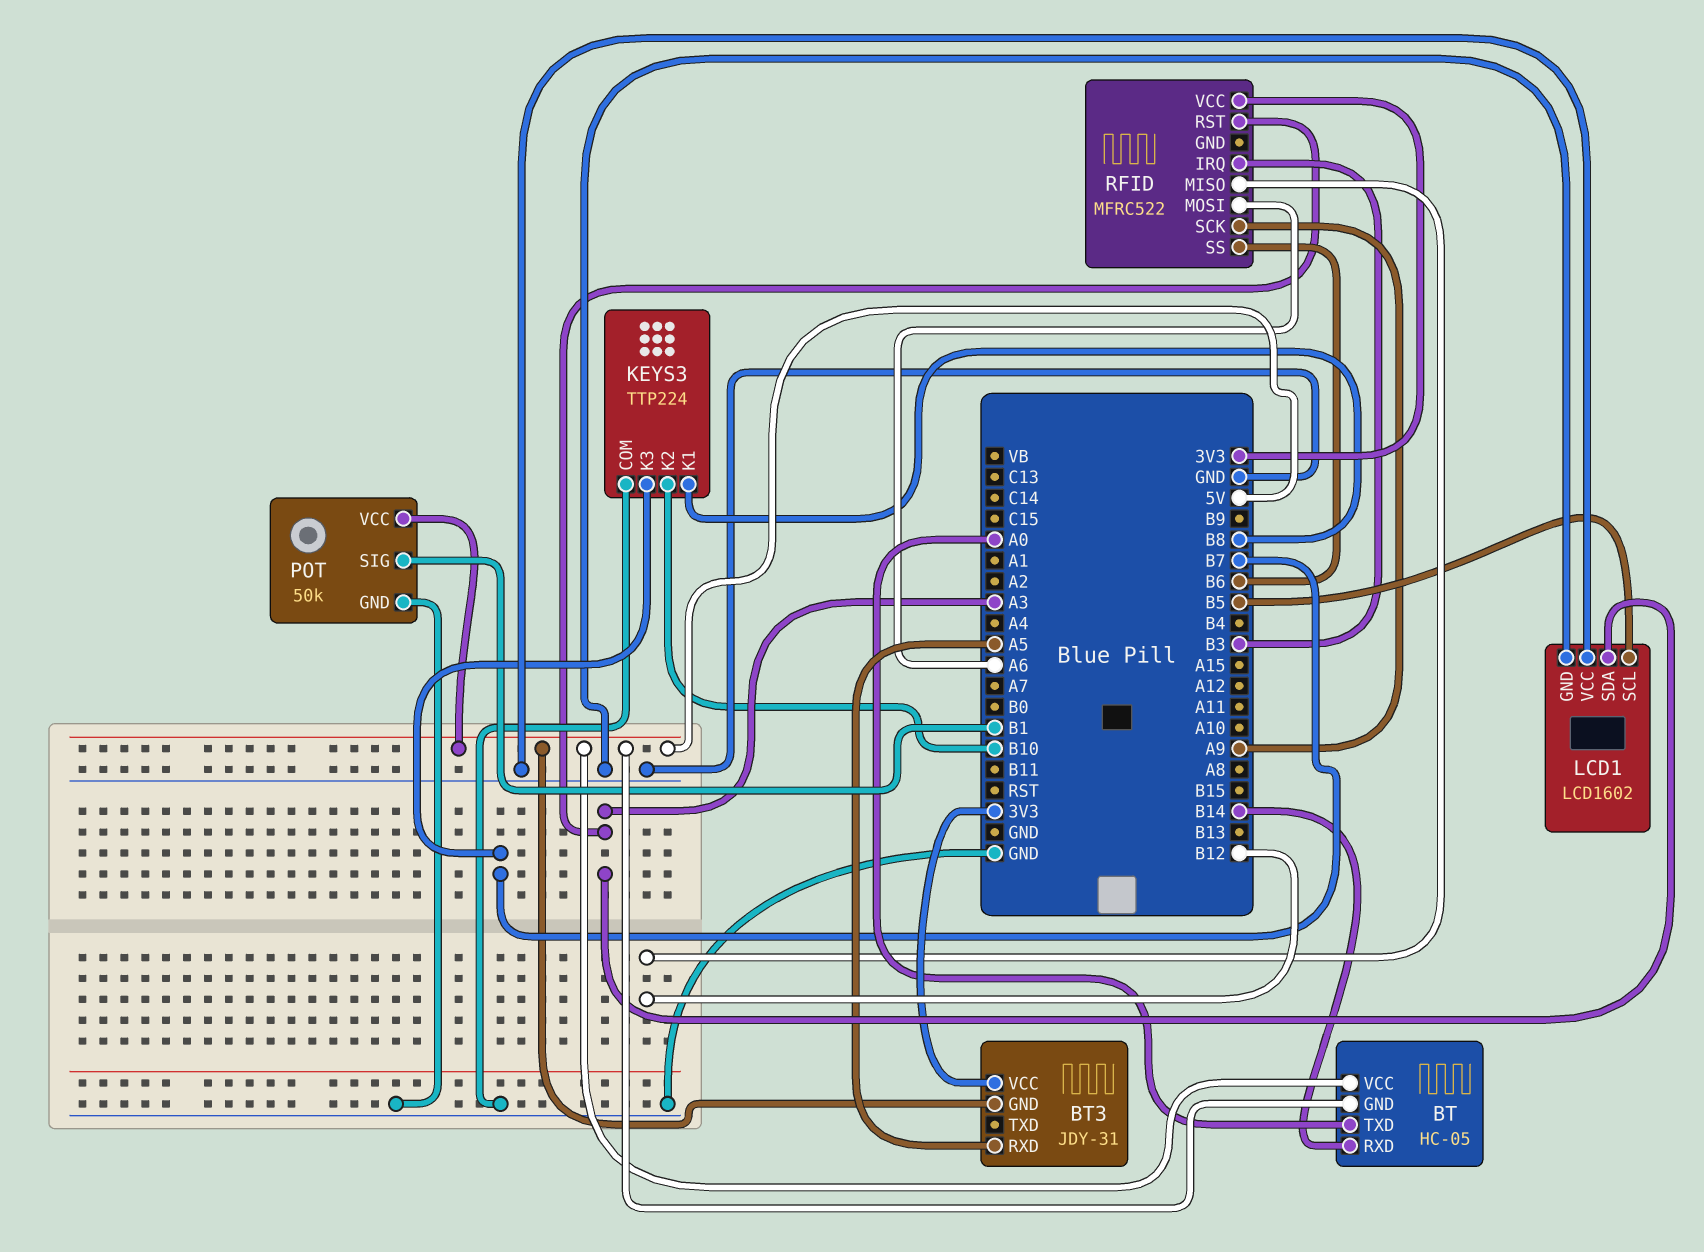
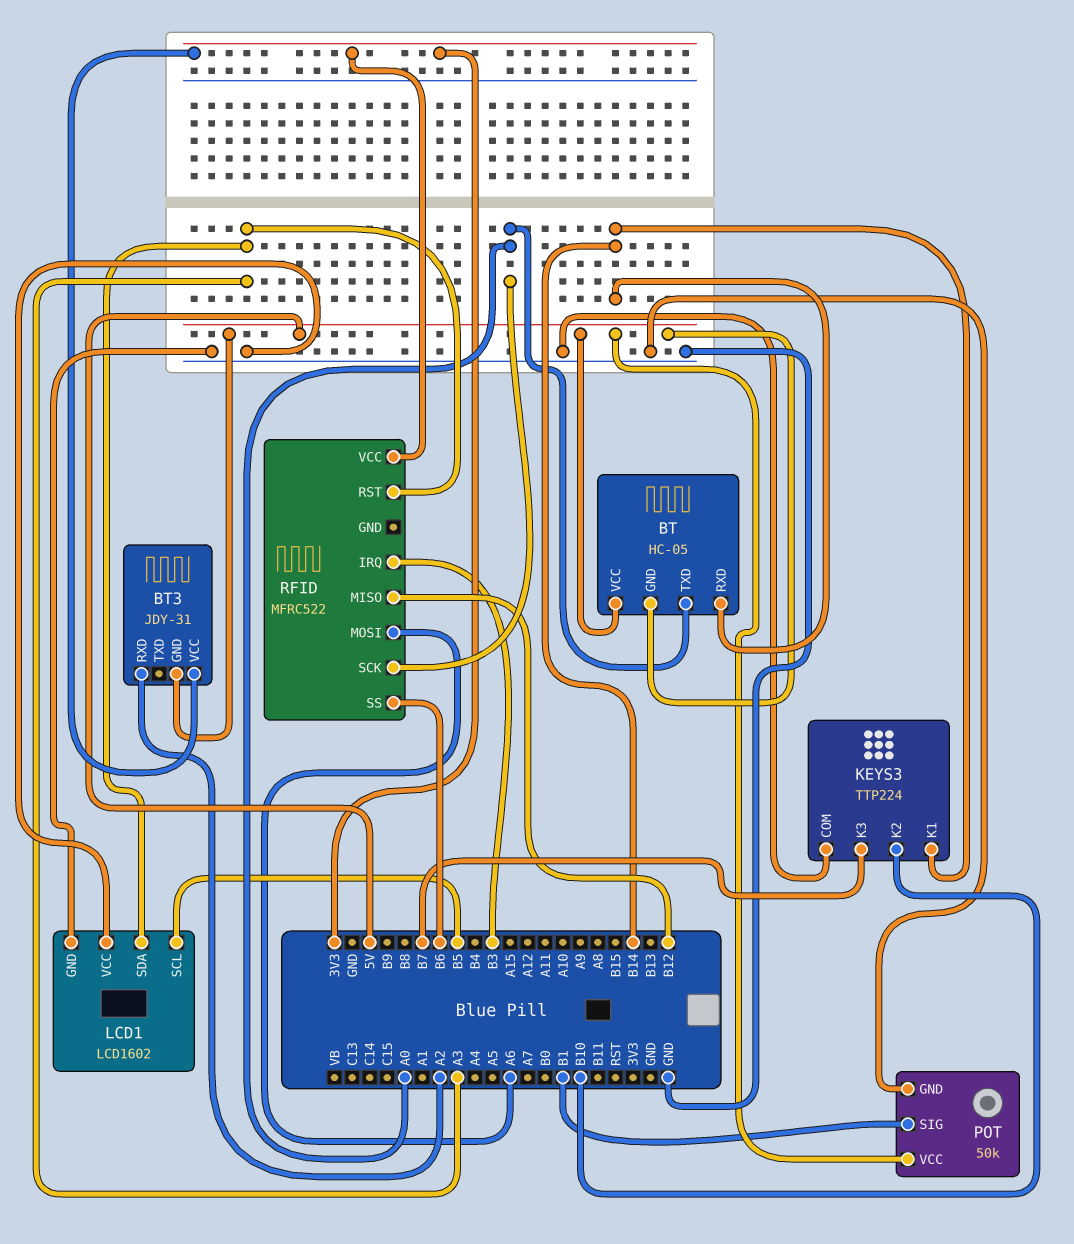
BT3 pin RXD: A5 -> A2
KEYS3 pin K1: B8 -> B14
RFID pin SCK: A9 -> A0

